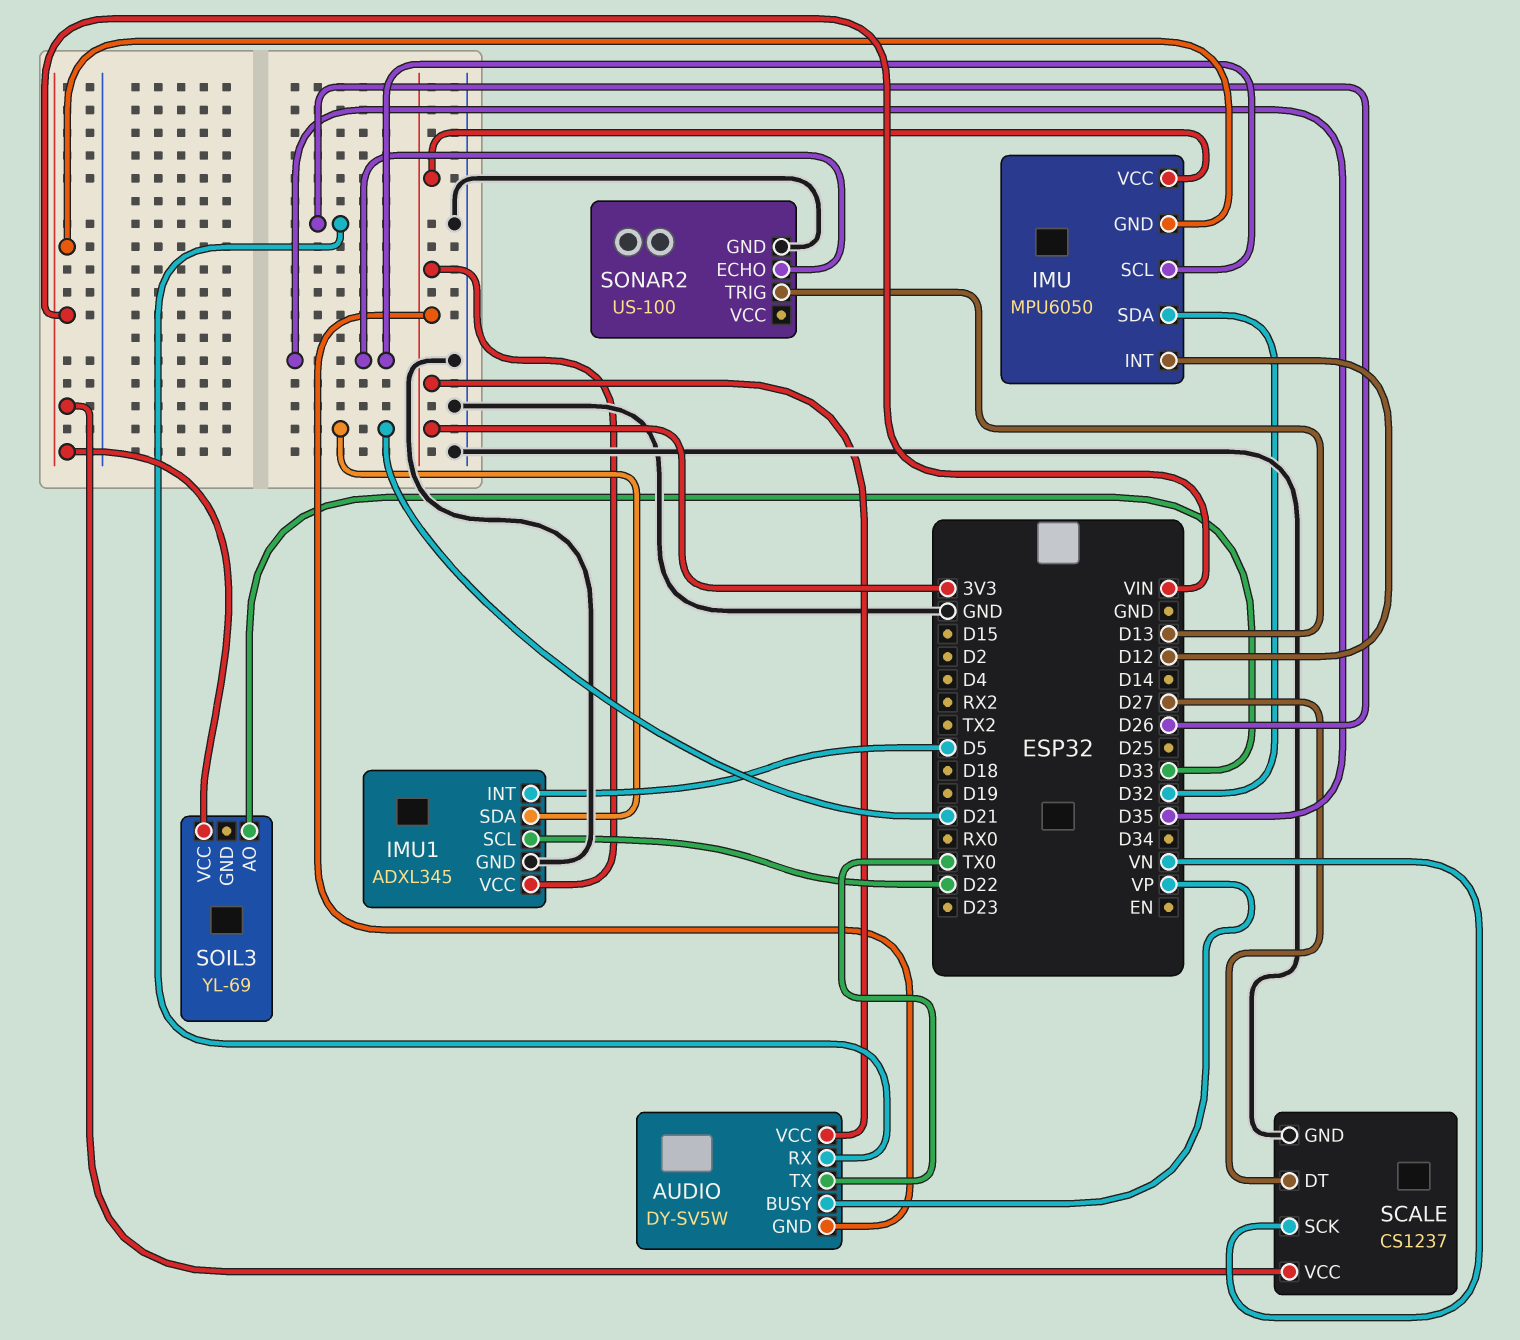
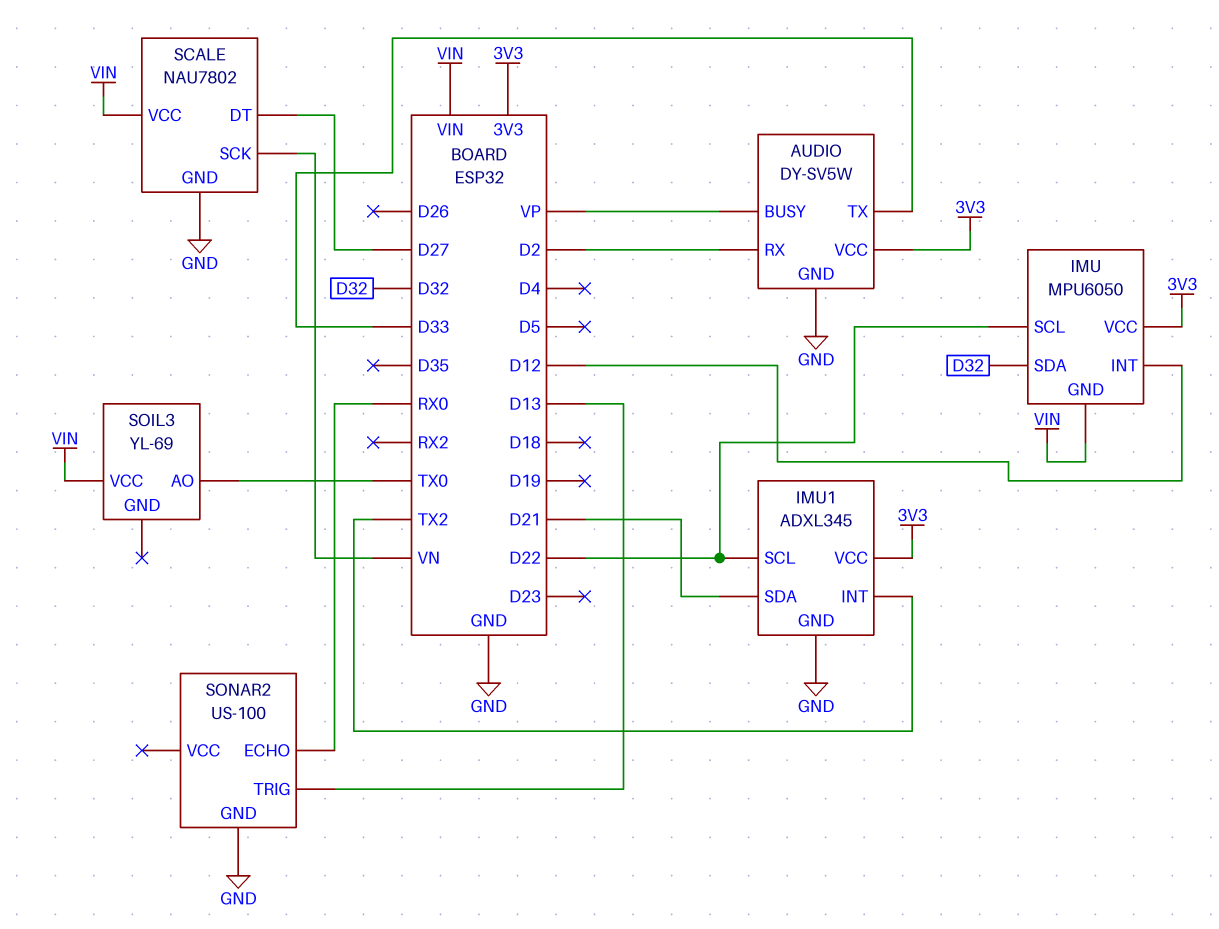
AUDIO pin GND: 3V3 -> GND
AUDIO pin RX: D26 -> D2
AUDIO pin TX: TX0 -> D33
IMU pin SCL: D35 -> D22
IMU1 pin INT: D5 -> TX2
SCALE: CS1237 -> NAU7802
SOIL3 pin AO: D33 -> TX0
SONAR2 pin ECHO: D35 -> RX0

